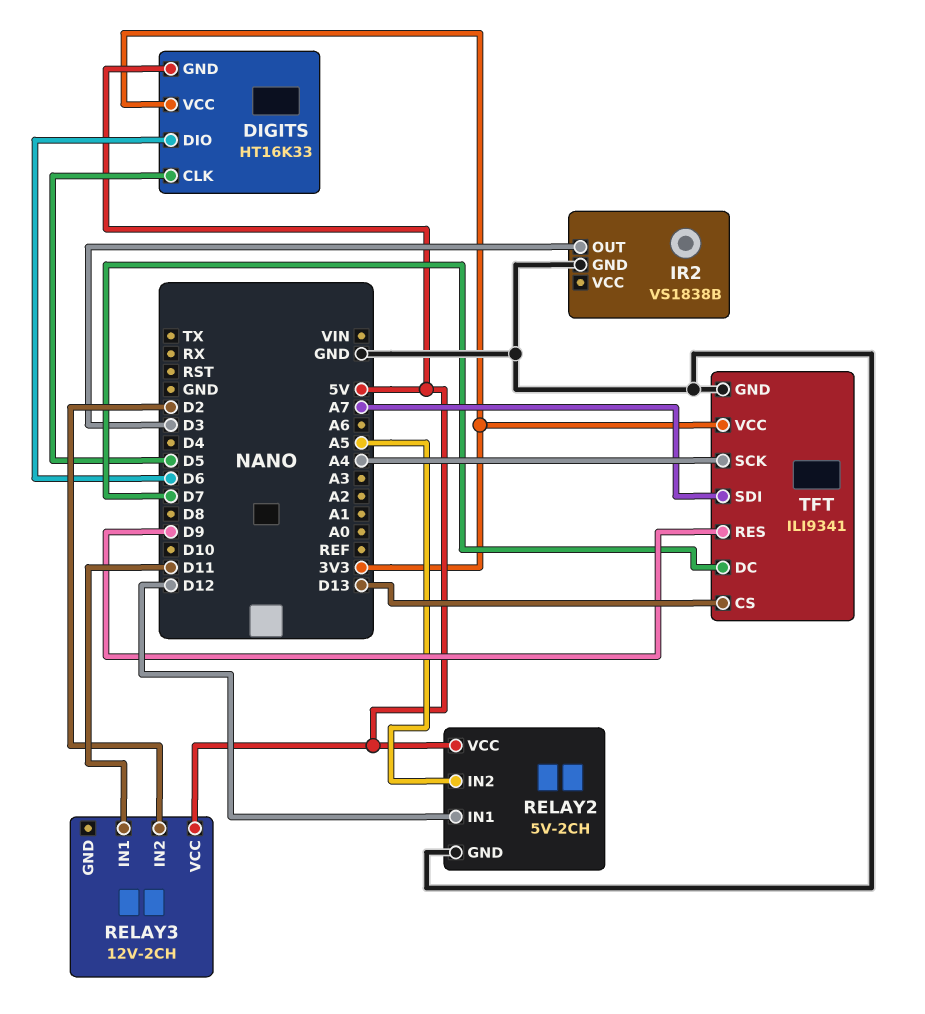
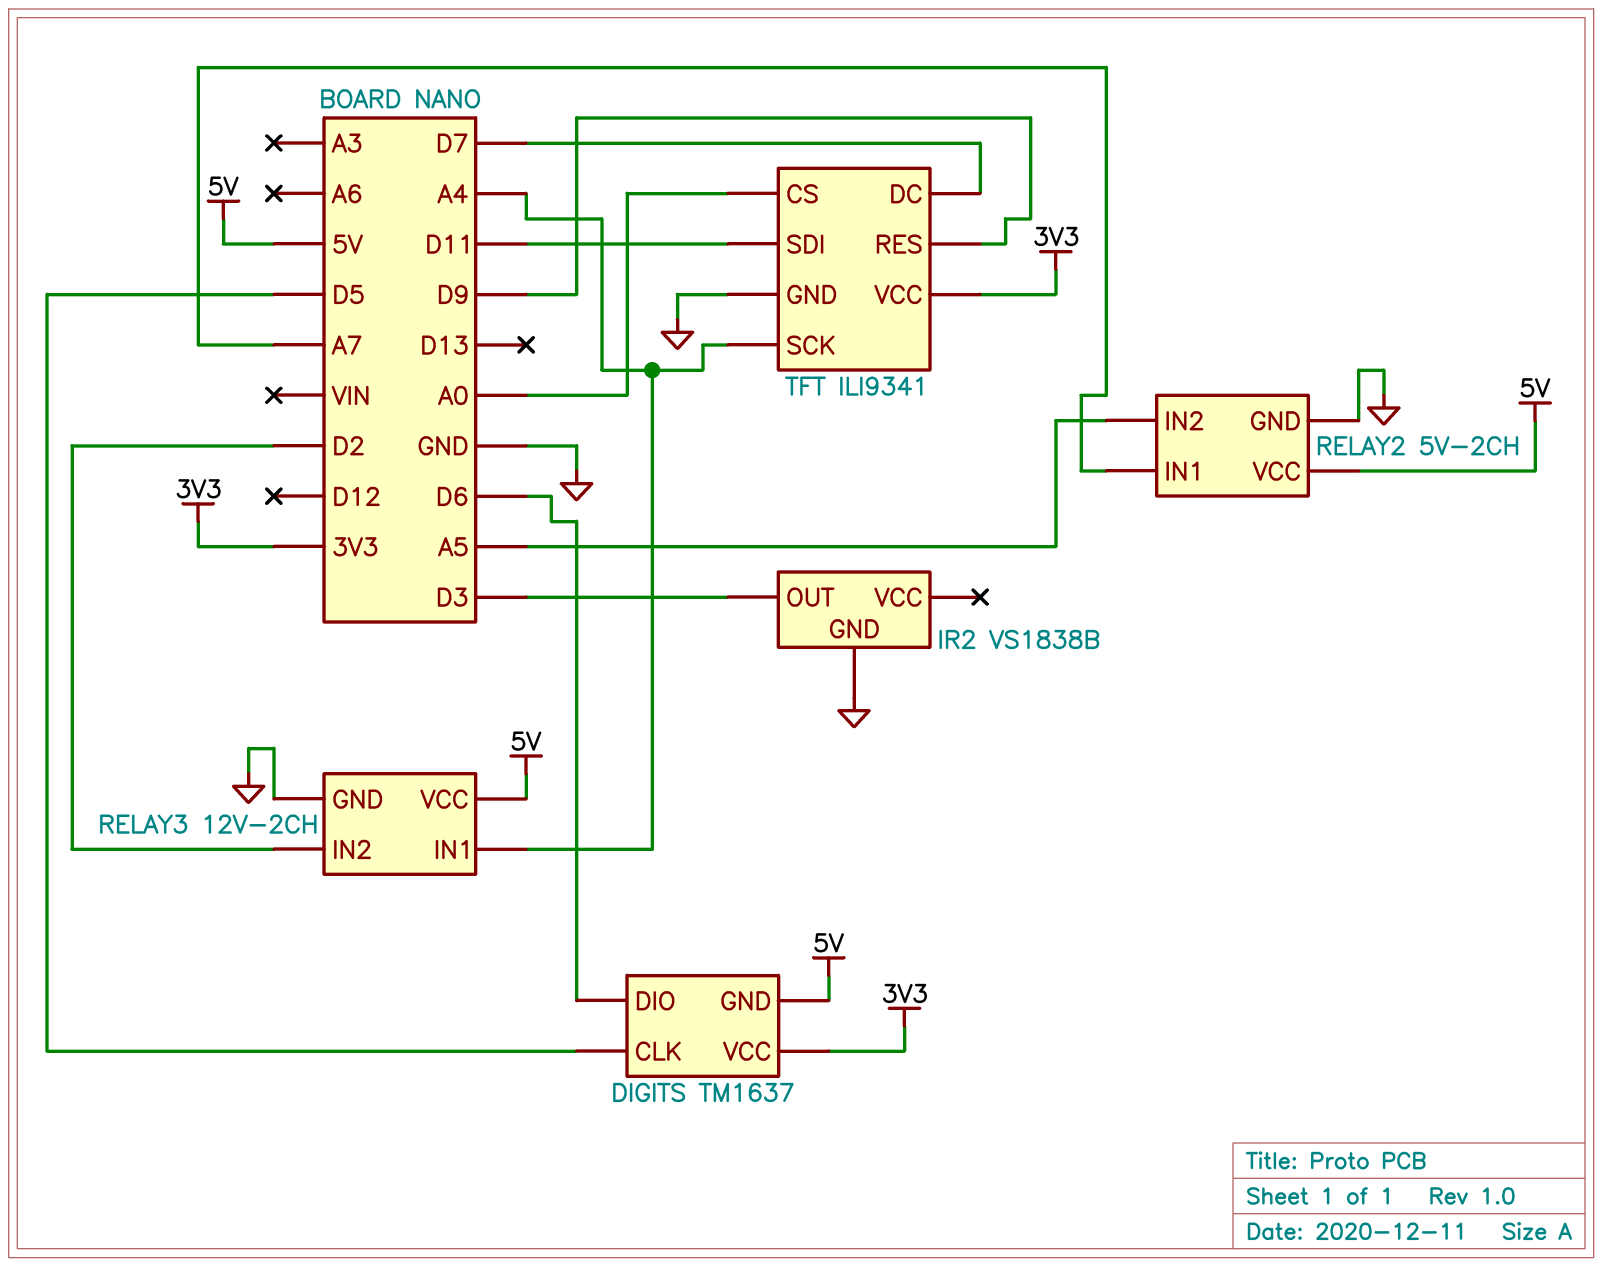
DIGITS: HT16K33 -> TM1637
RELAY2 pin IN1: D12 -> A7
RELAY3 pin GND: none -> GND
RELAY3 pin IN1: D11 -> A4
TFT pin CS: D13 -> A0
TFT pin SDI: A7 -> D11

